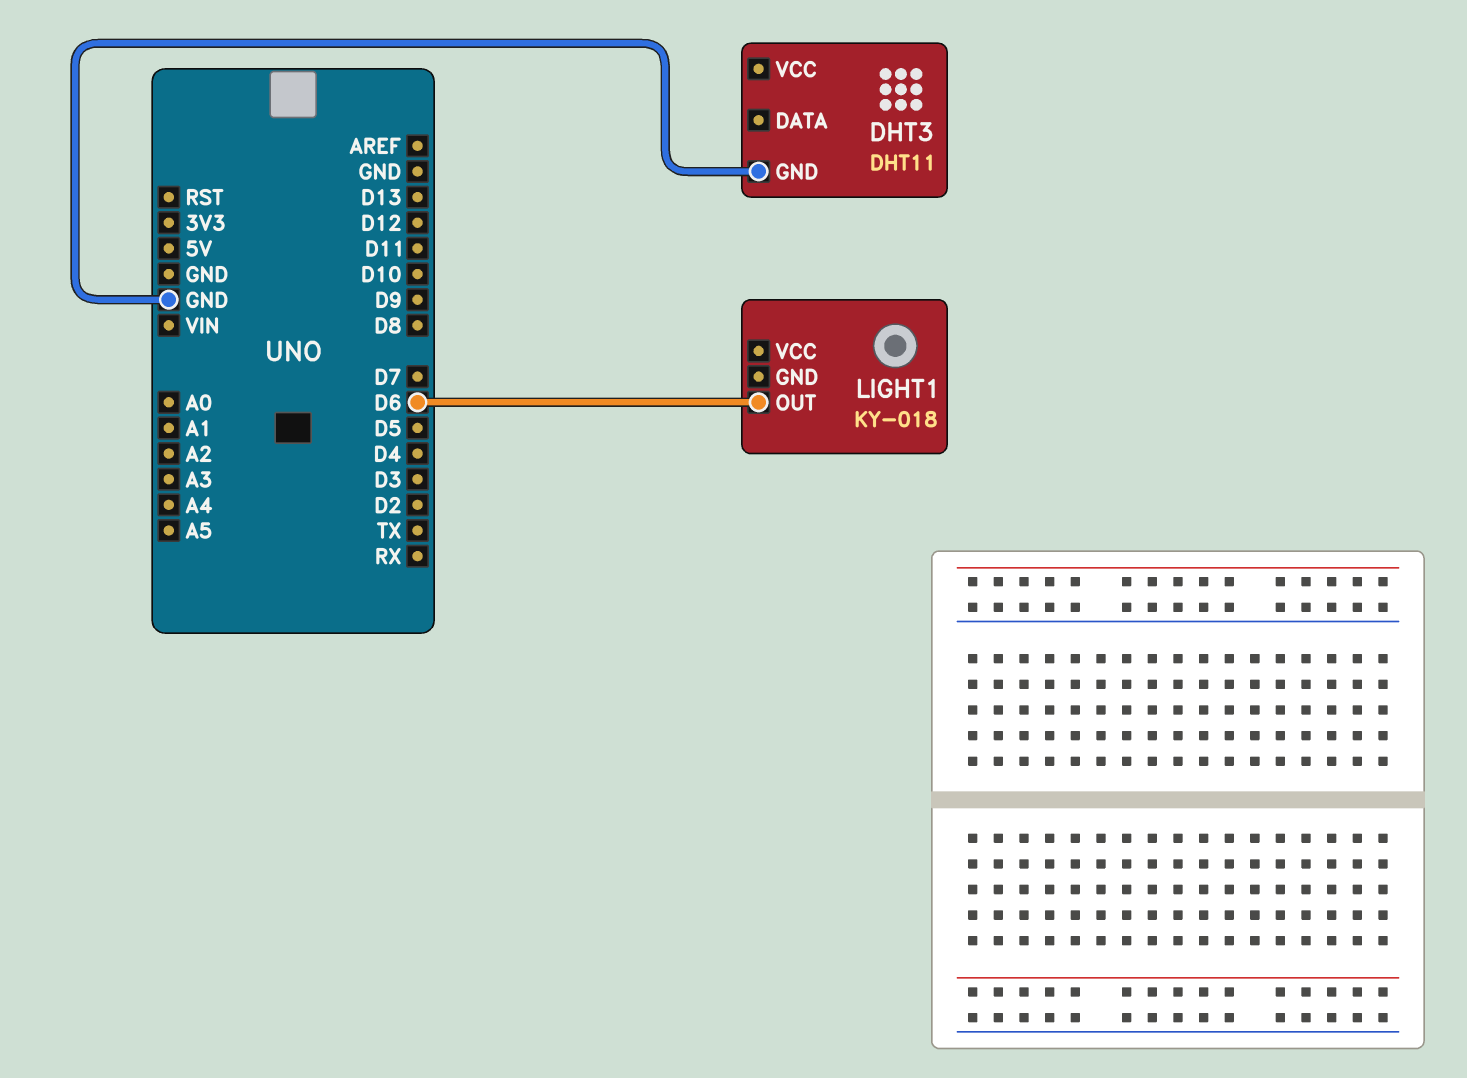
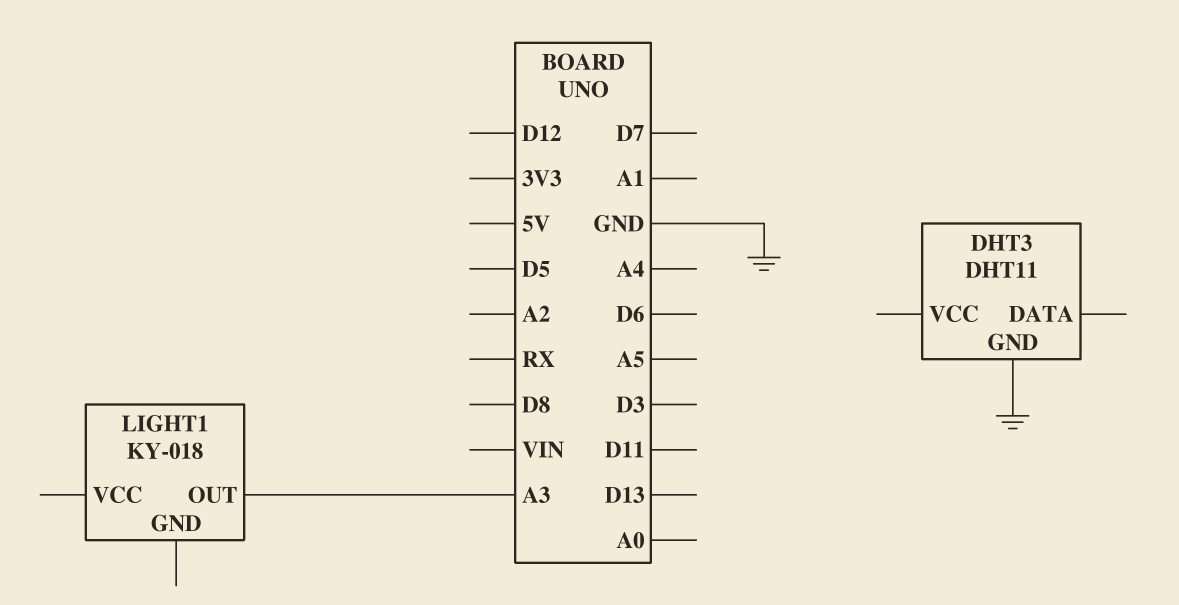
LIGHT1 pin OUT: D6 -> A3

